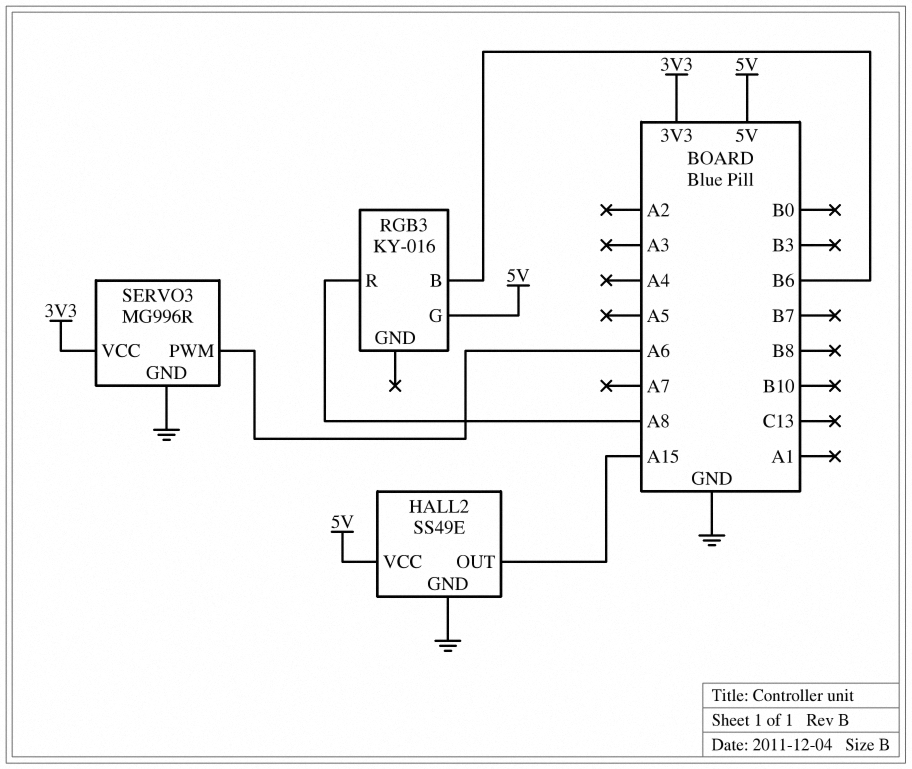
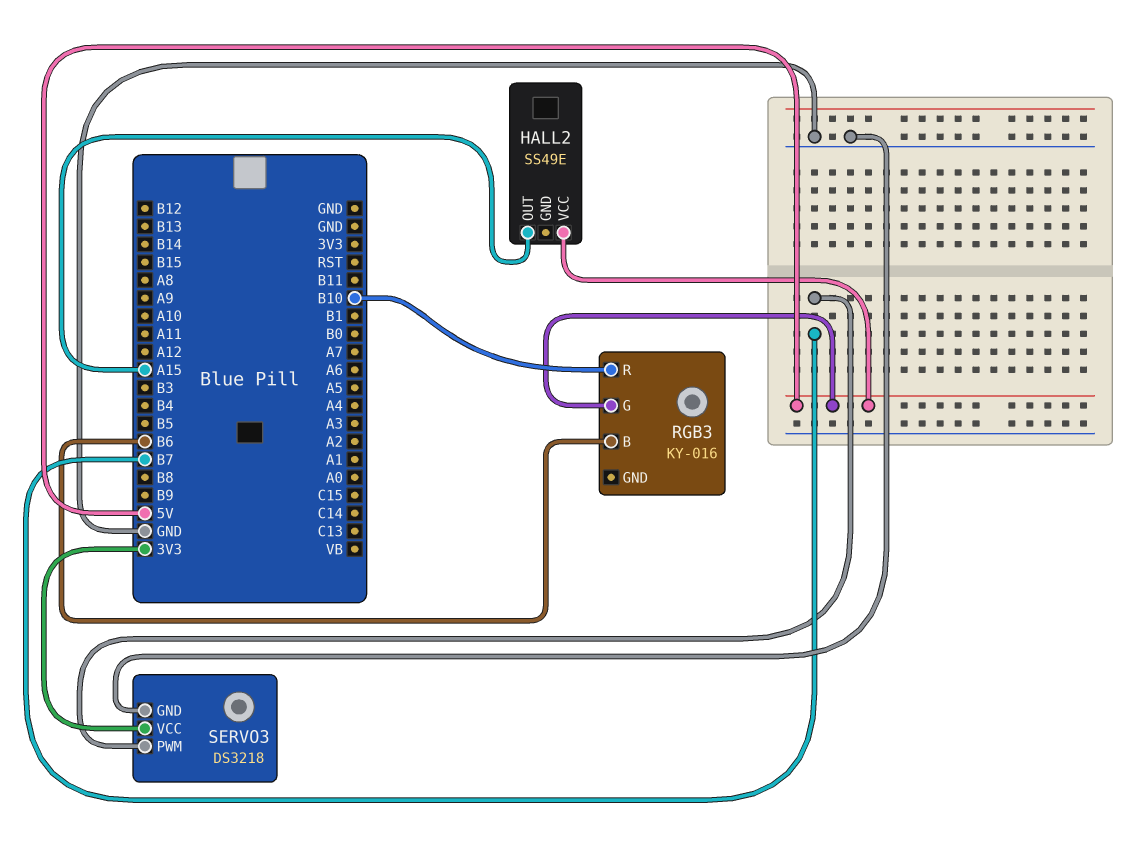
HALL2 pin GND: GND -> none
RGB3 pin R: A8 -> B10
SERVO3: MG996R -> DS3218
SERVO3 pin PWM: A6 -> B7

